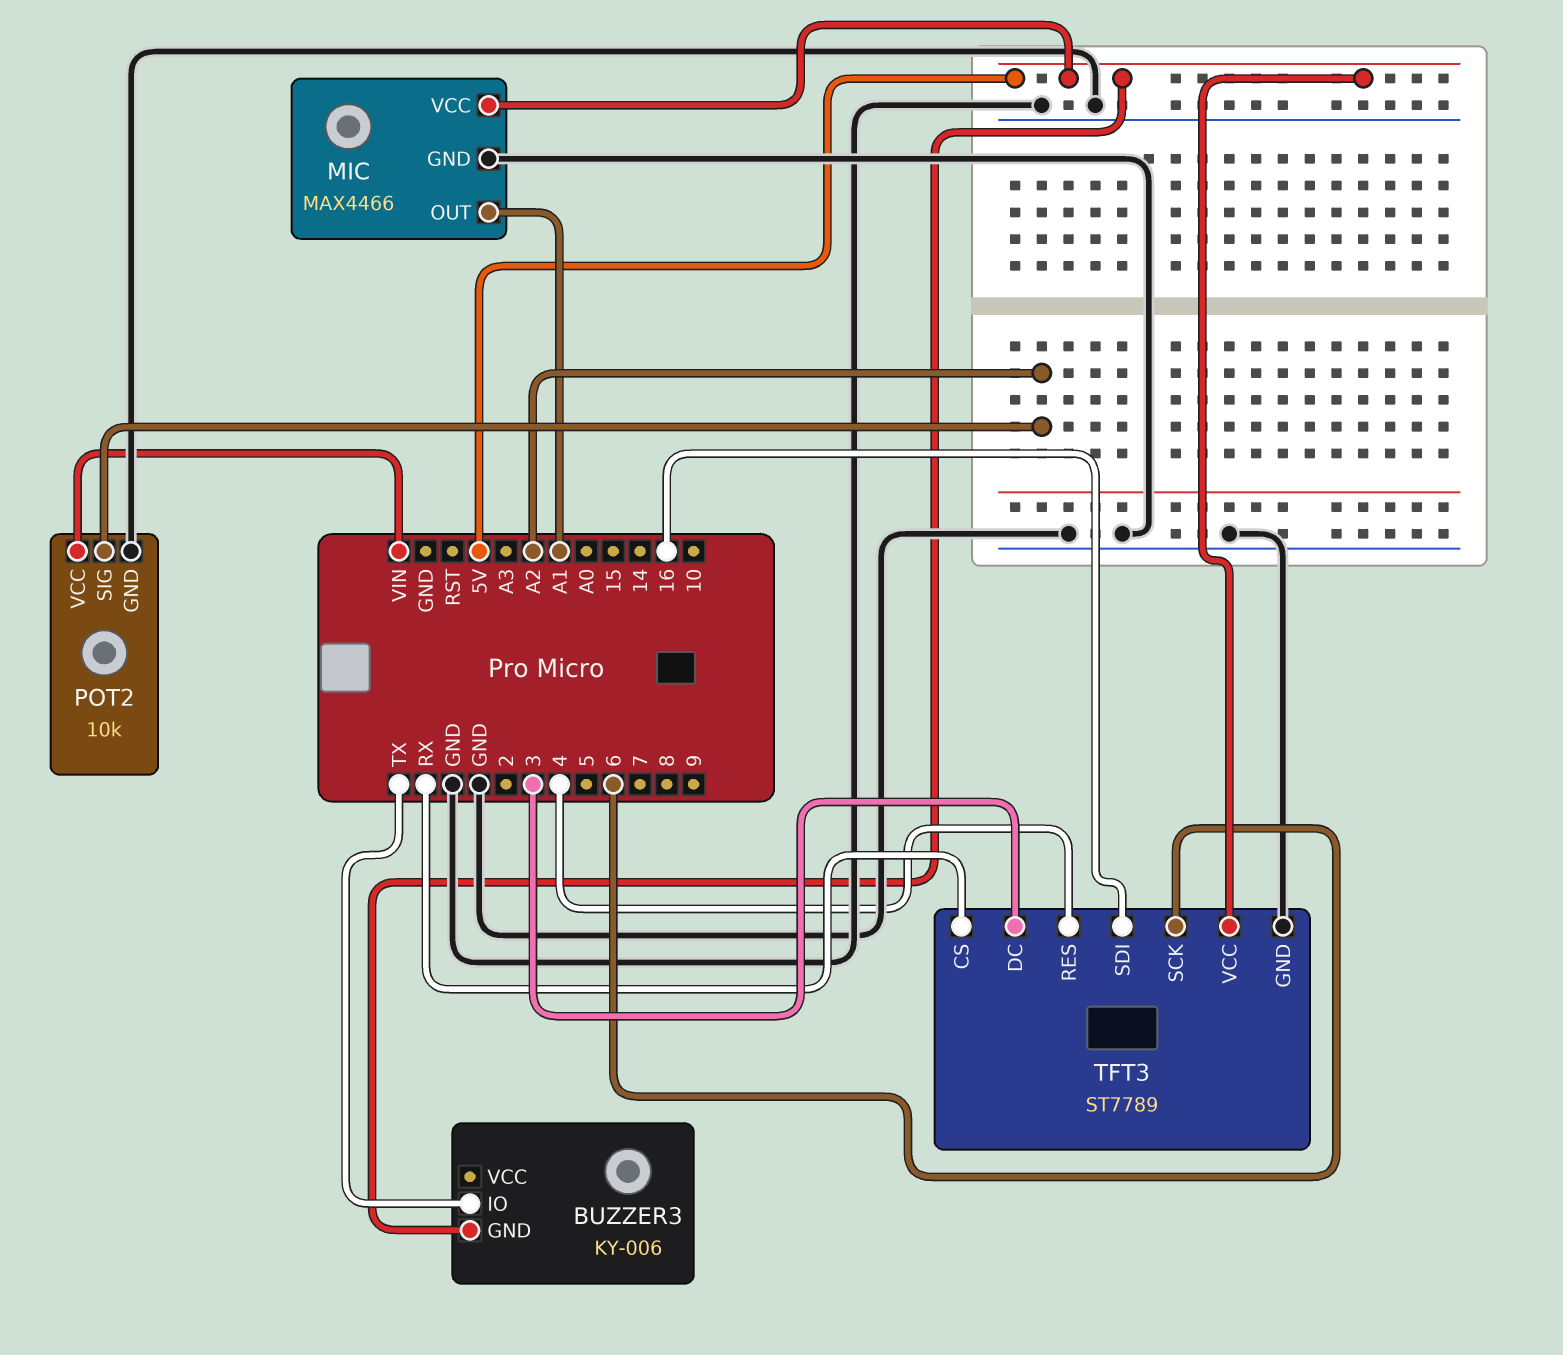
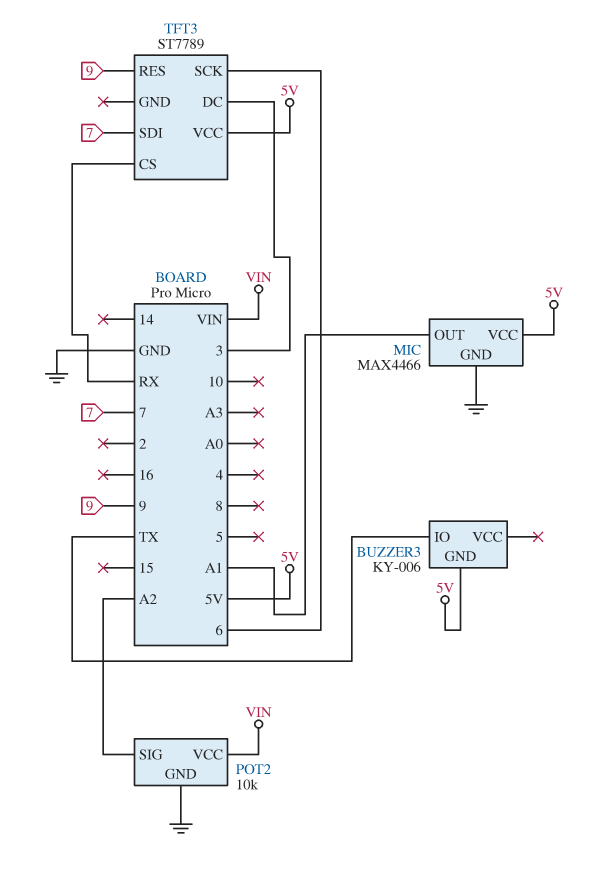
TFT3 pin GND: GND -> none
TFT3 pin RES: 4 -> 9
TFT3 pin SDI: 16 -> 7

